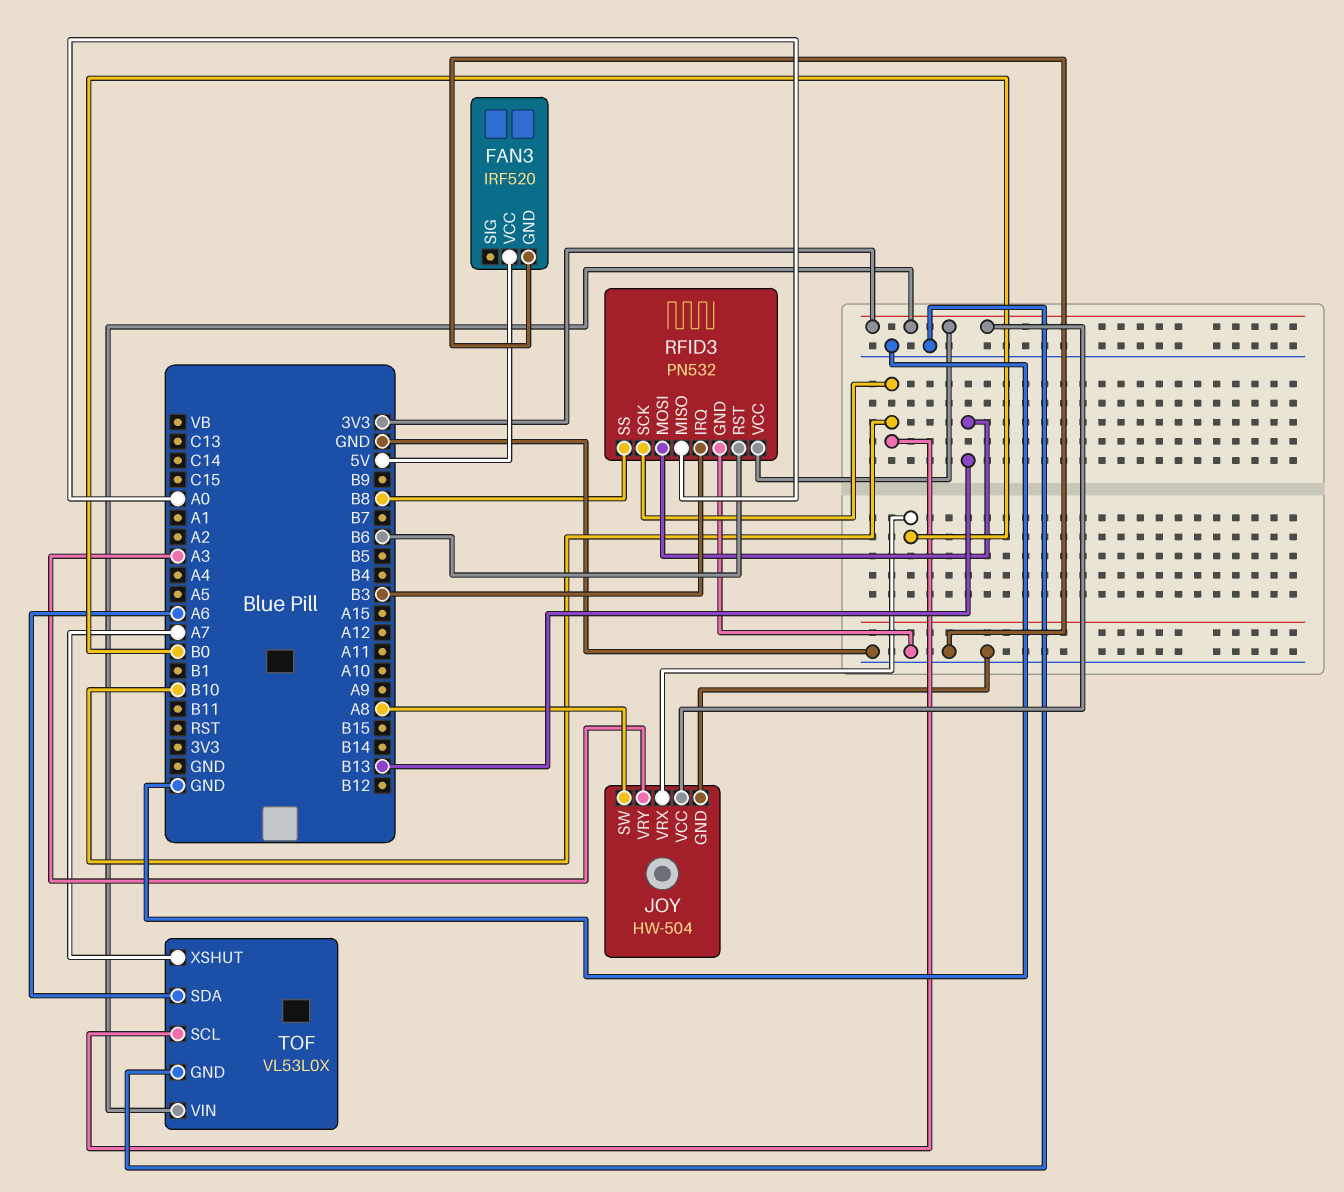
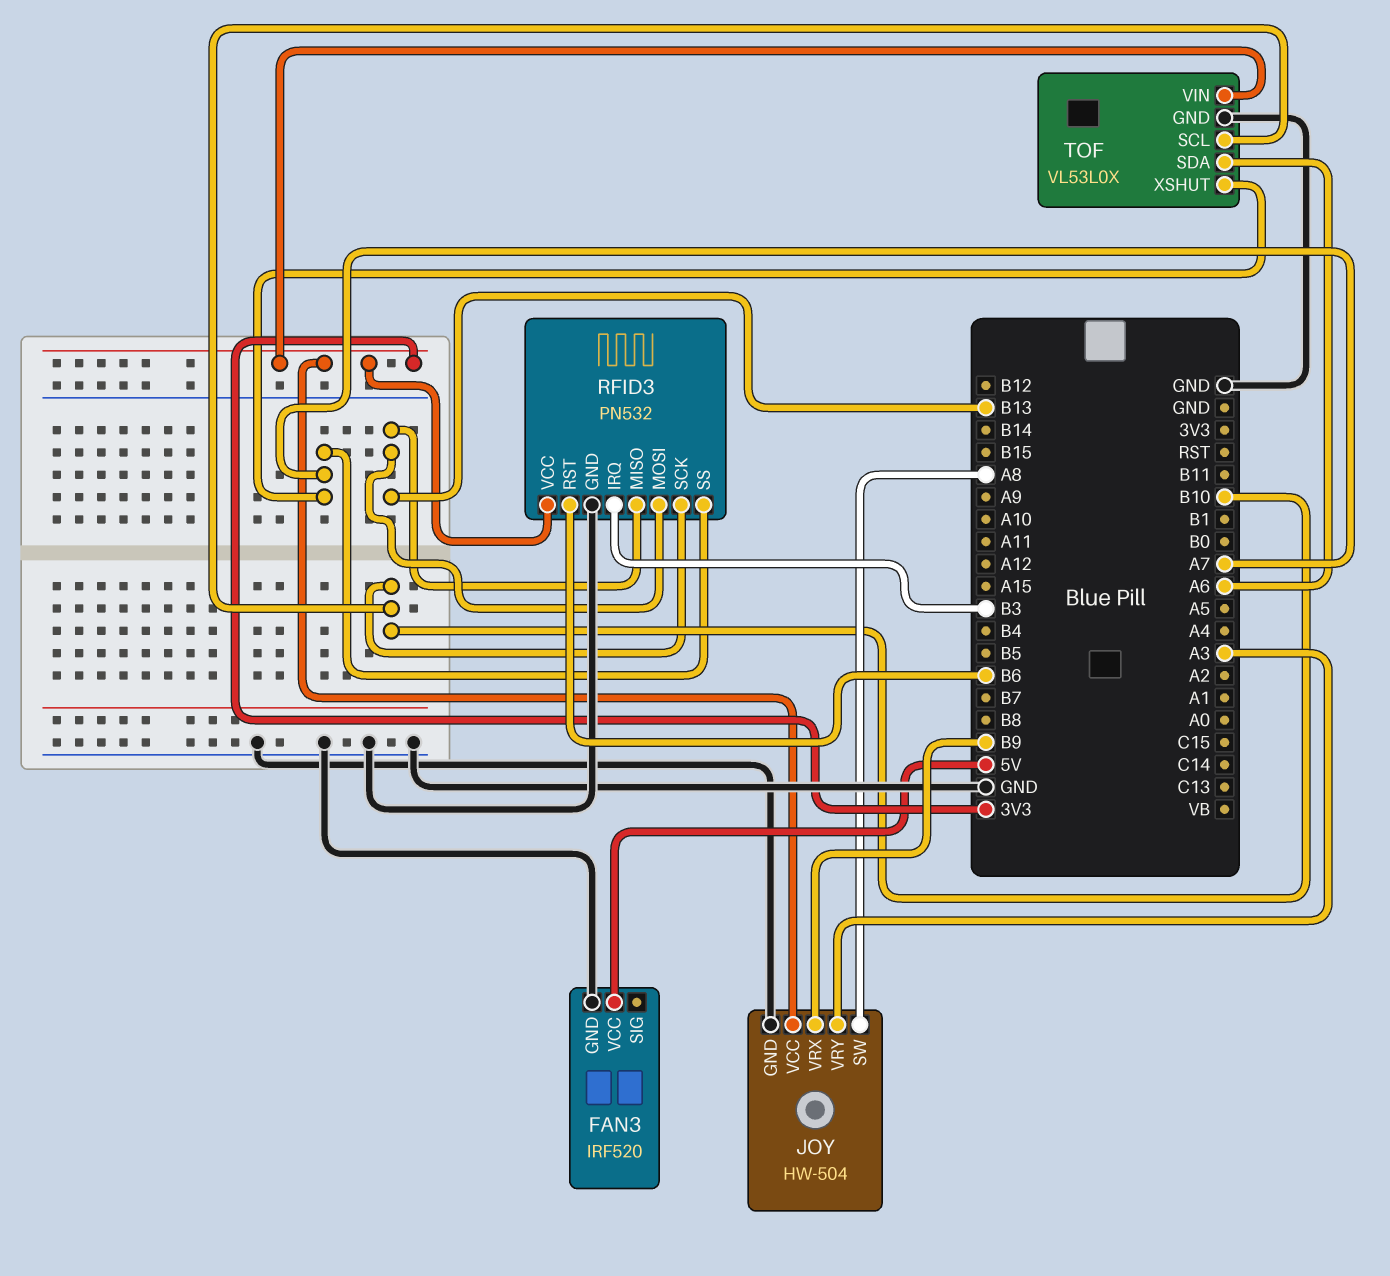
JOY pin VRX: B0 -> B9
RFID3 pin MISO: A0 -> B13
RFID3 pin SS: B8 -> A7

